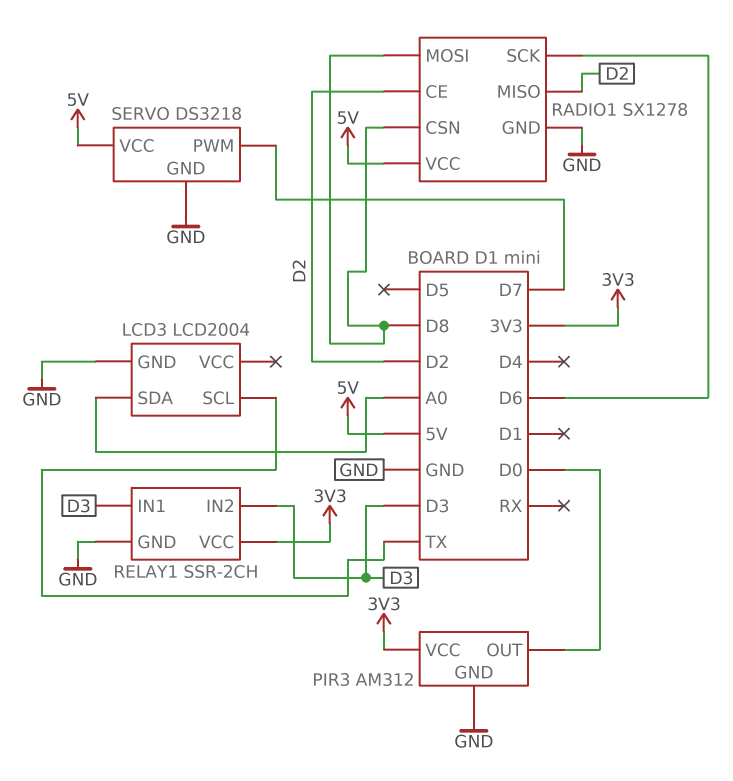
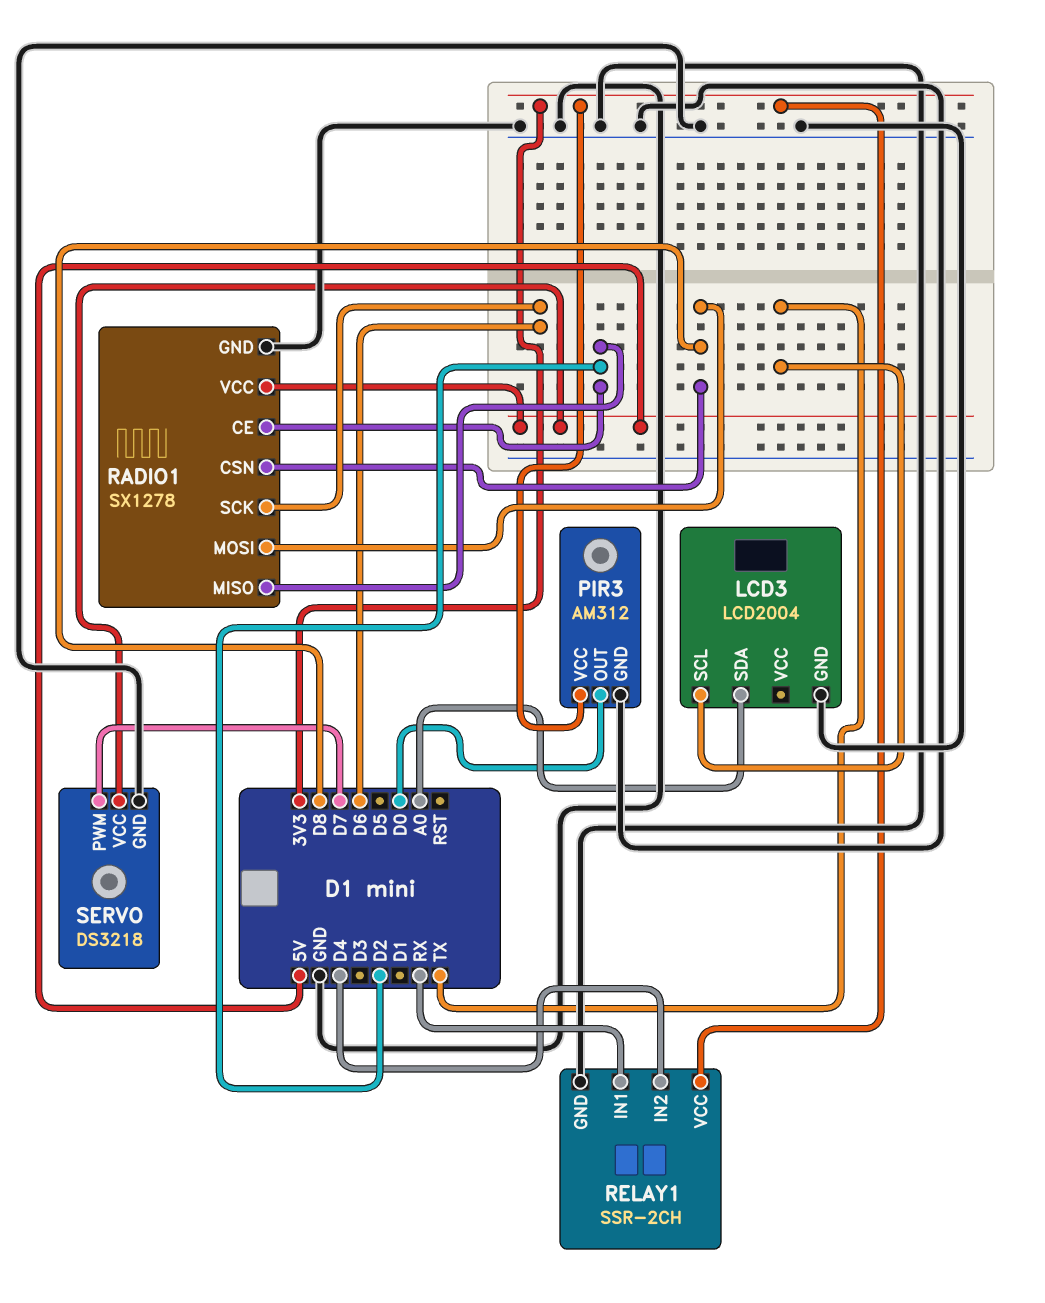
RELAY1 pin IN1: D3 -> RX
RELAY1 pin IN2: D3 -> D4

